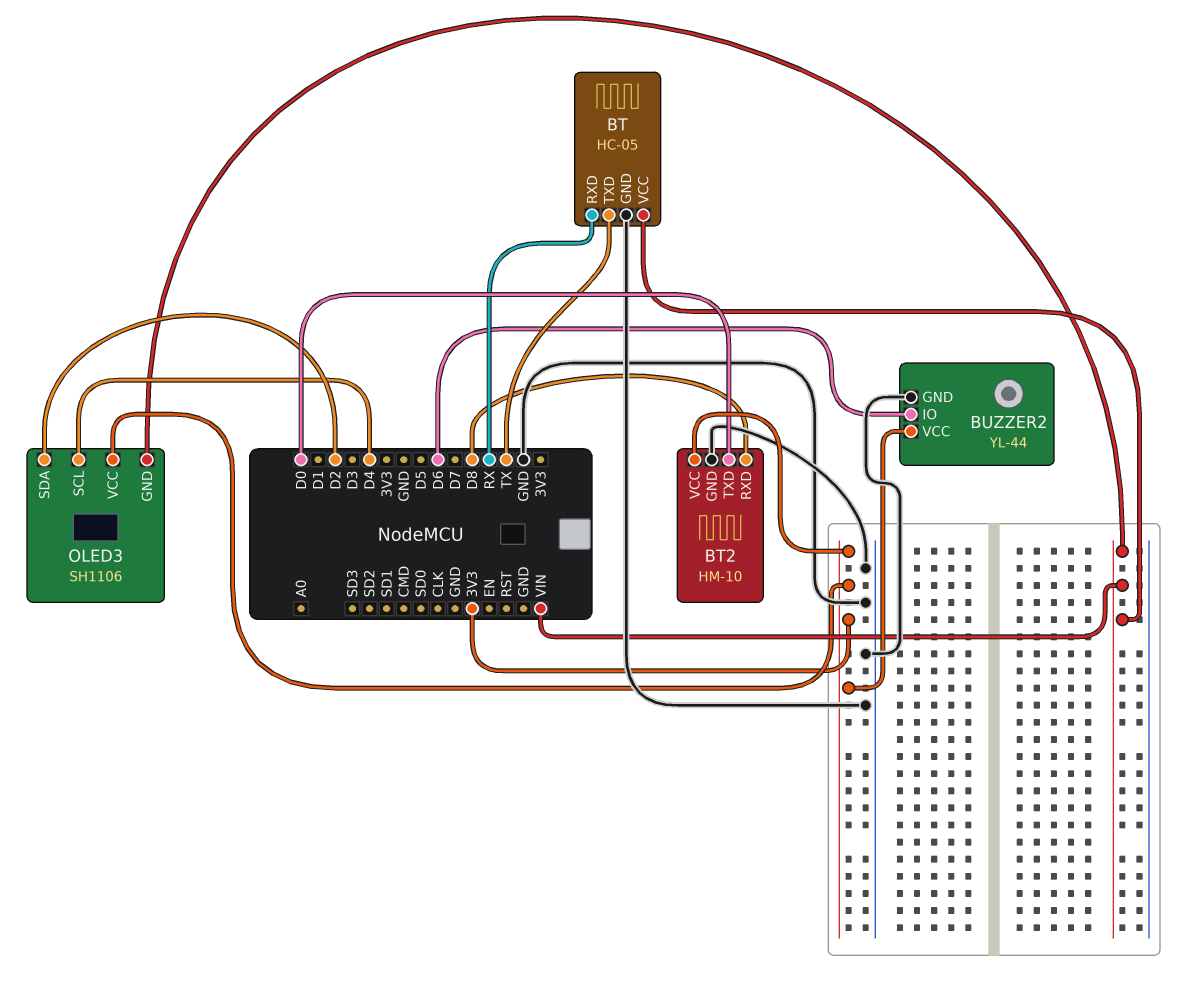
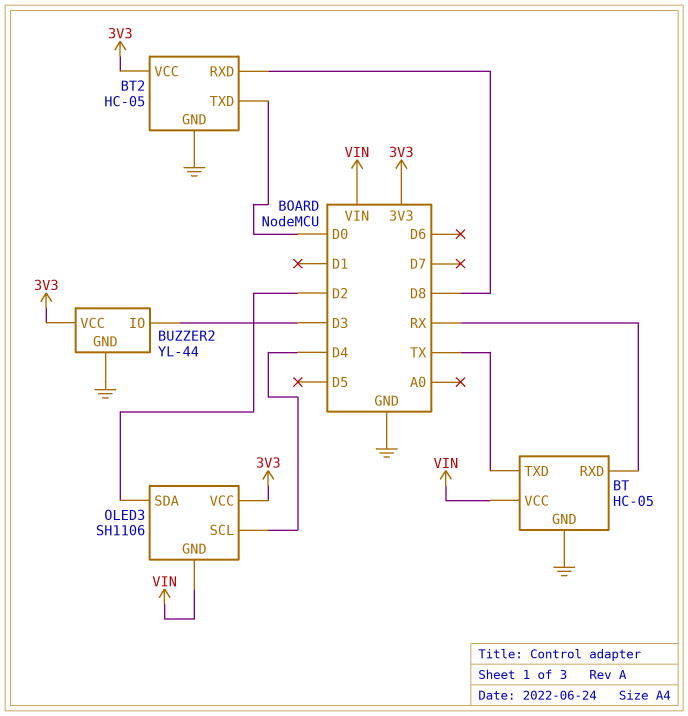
BT2: HM-10 -> HC-05
BUZZER2 pin IO: D6 -> D3

